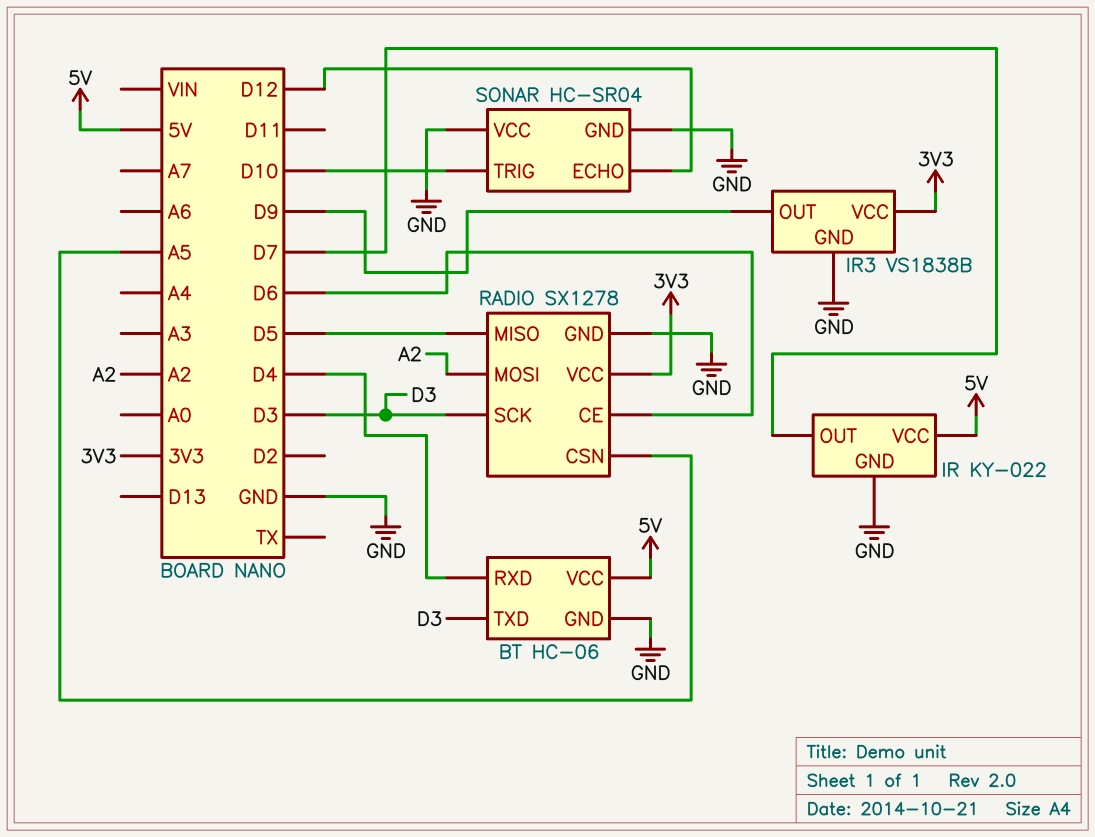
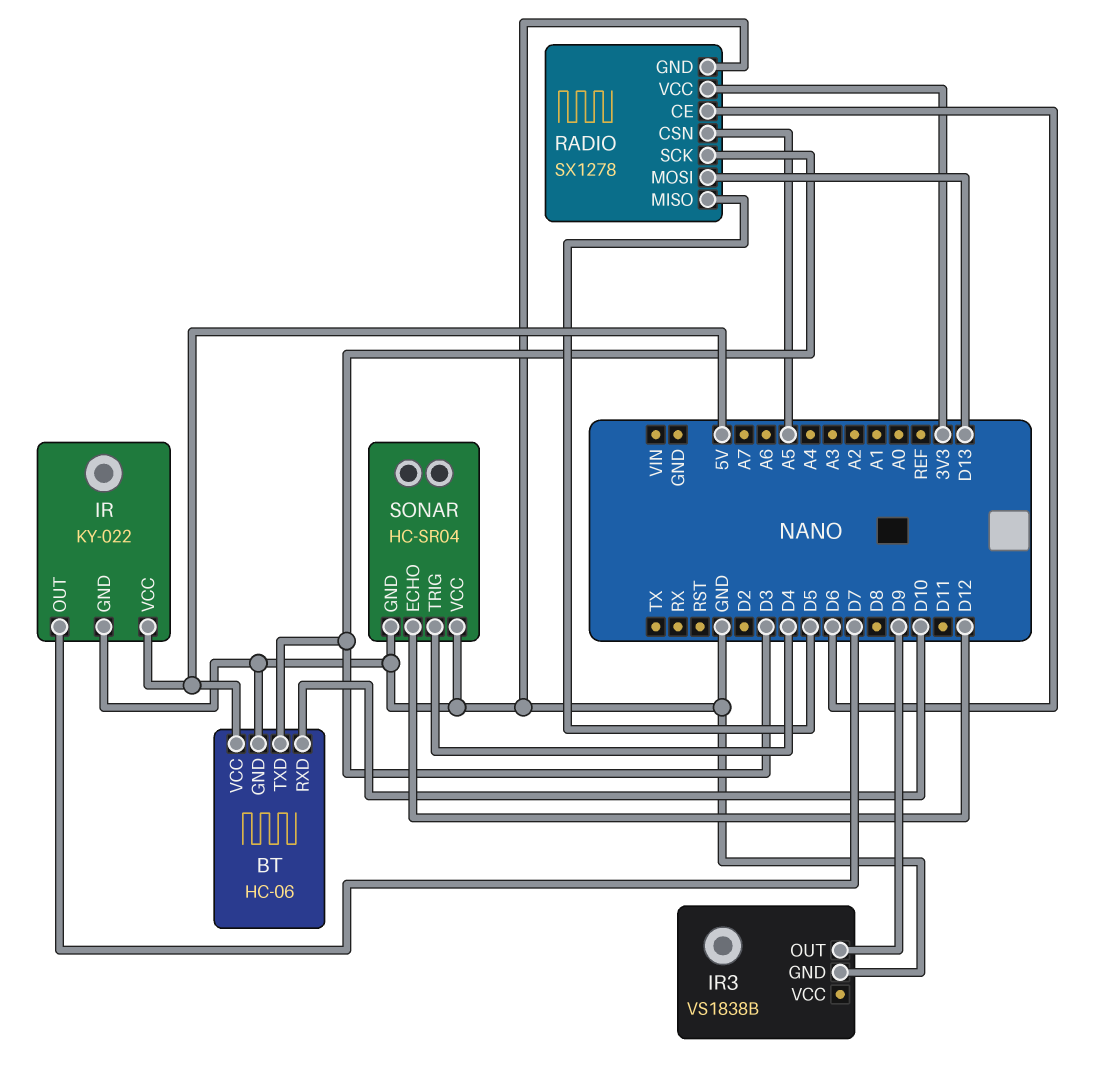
BT pin RXD: D4 -> D10
IR3 pin VCC: 3V3 -> none
RADIO pin MOSI: A2 -> D13
SONAR pin TRIG: D10 -> D4

